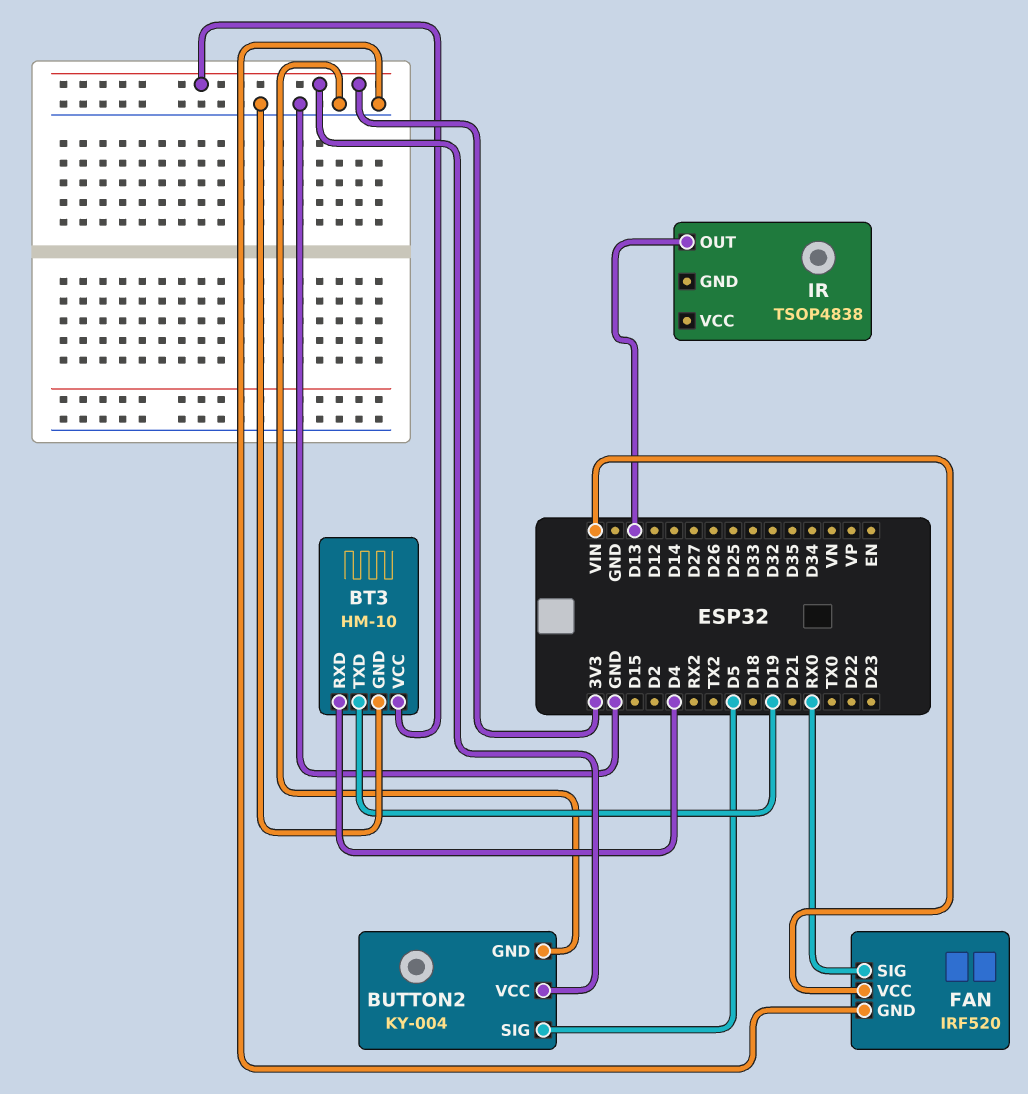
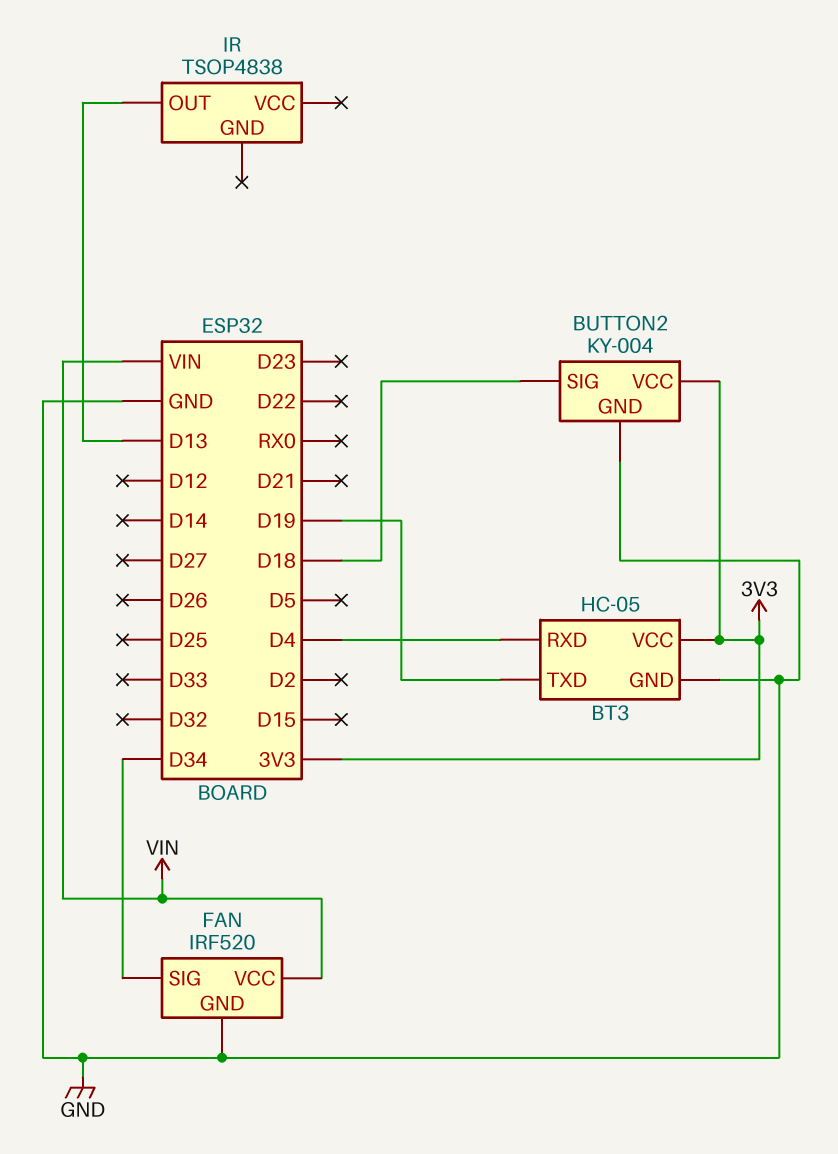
BT3: HM-10 -> HC-05
BUTTON2 pin SIG: D5 -> D18
FAN pin SIG: RX0 -> D34

